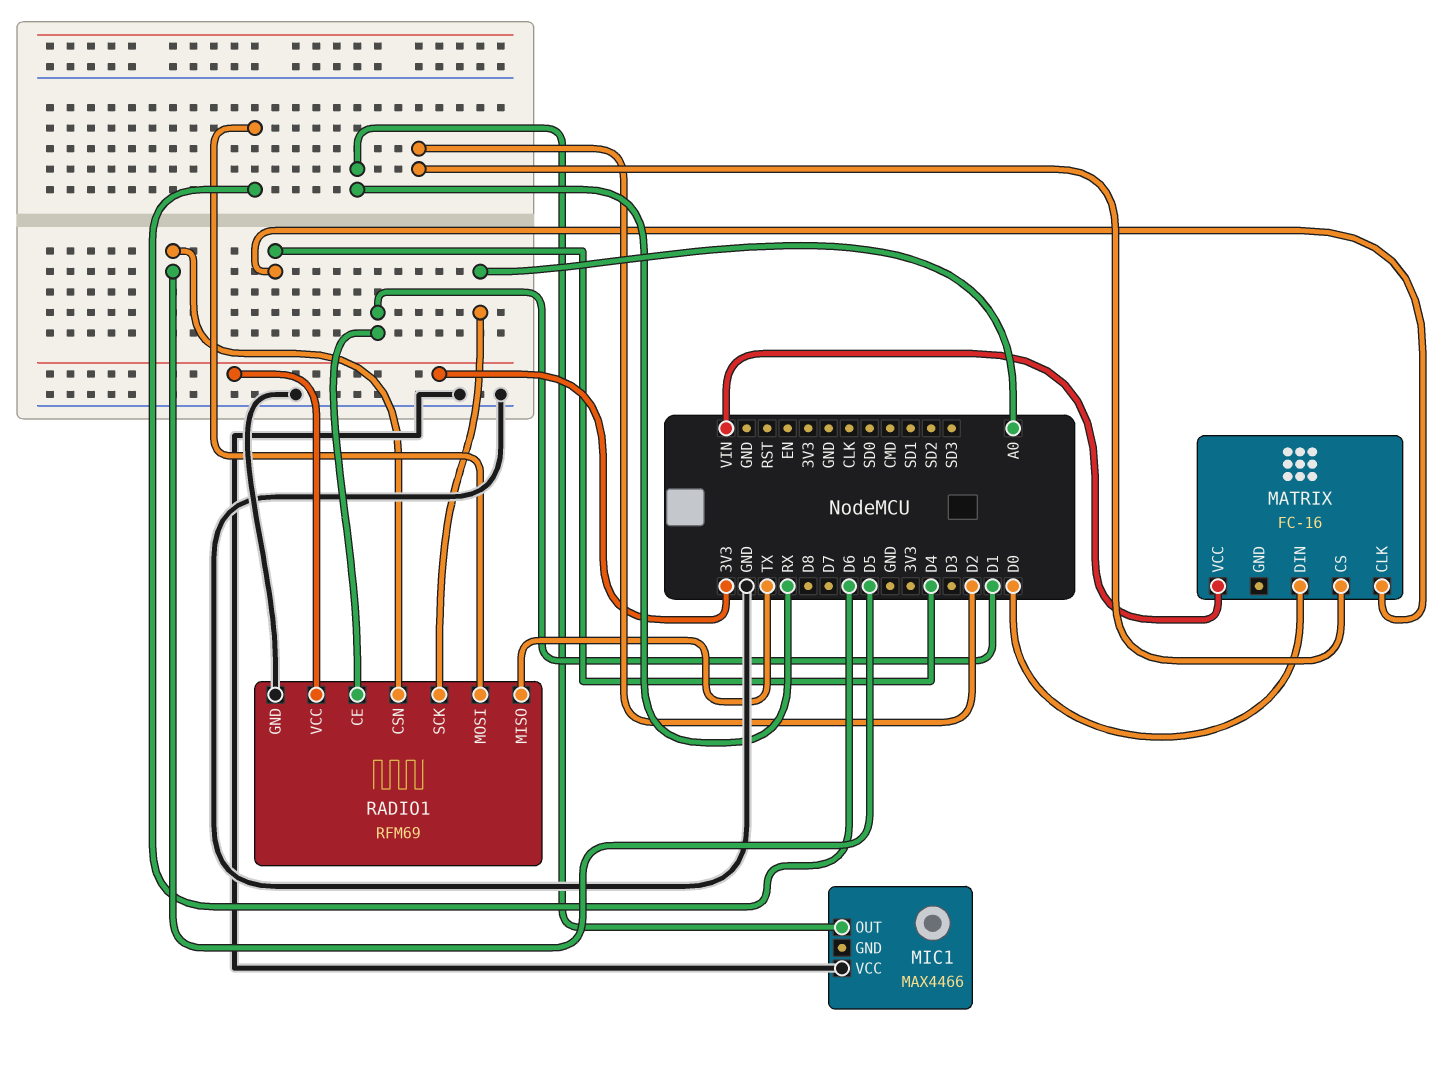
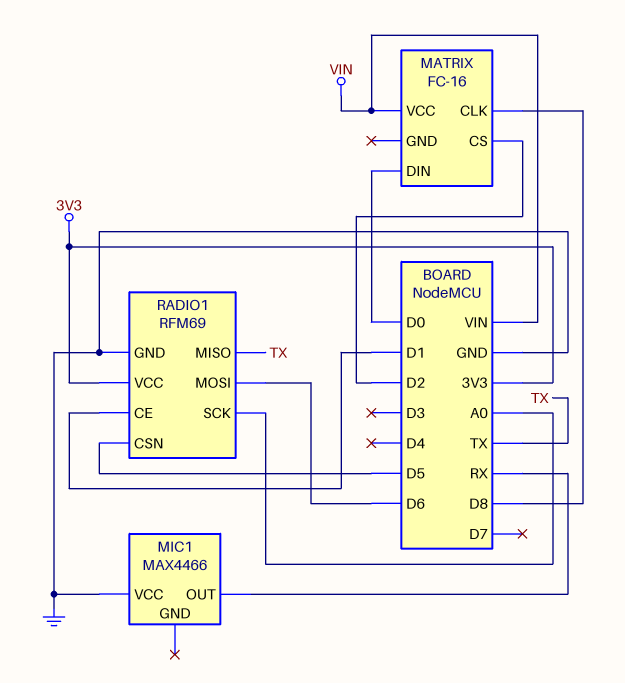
MATRIX pin CLK: D4 -> D8

